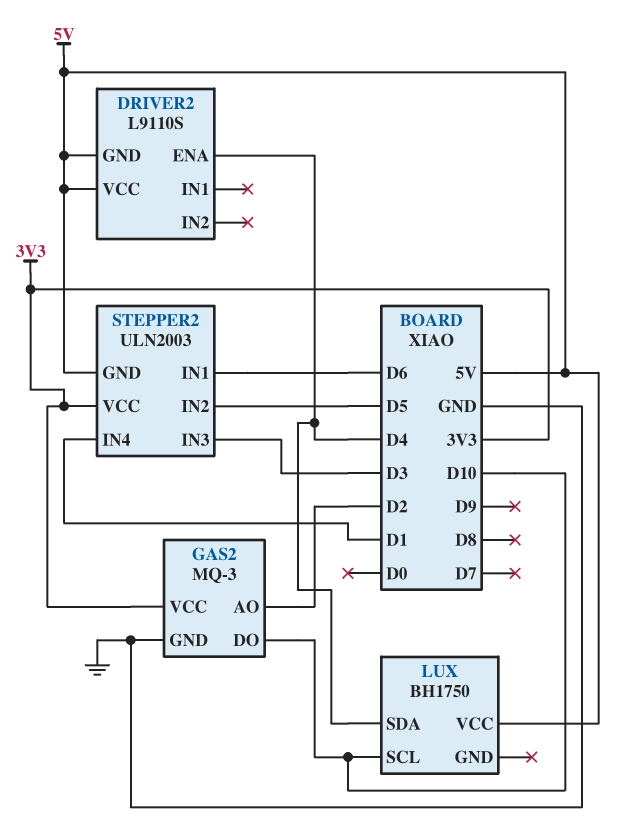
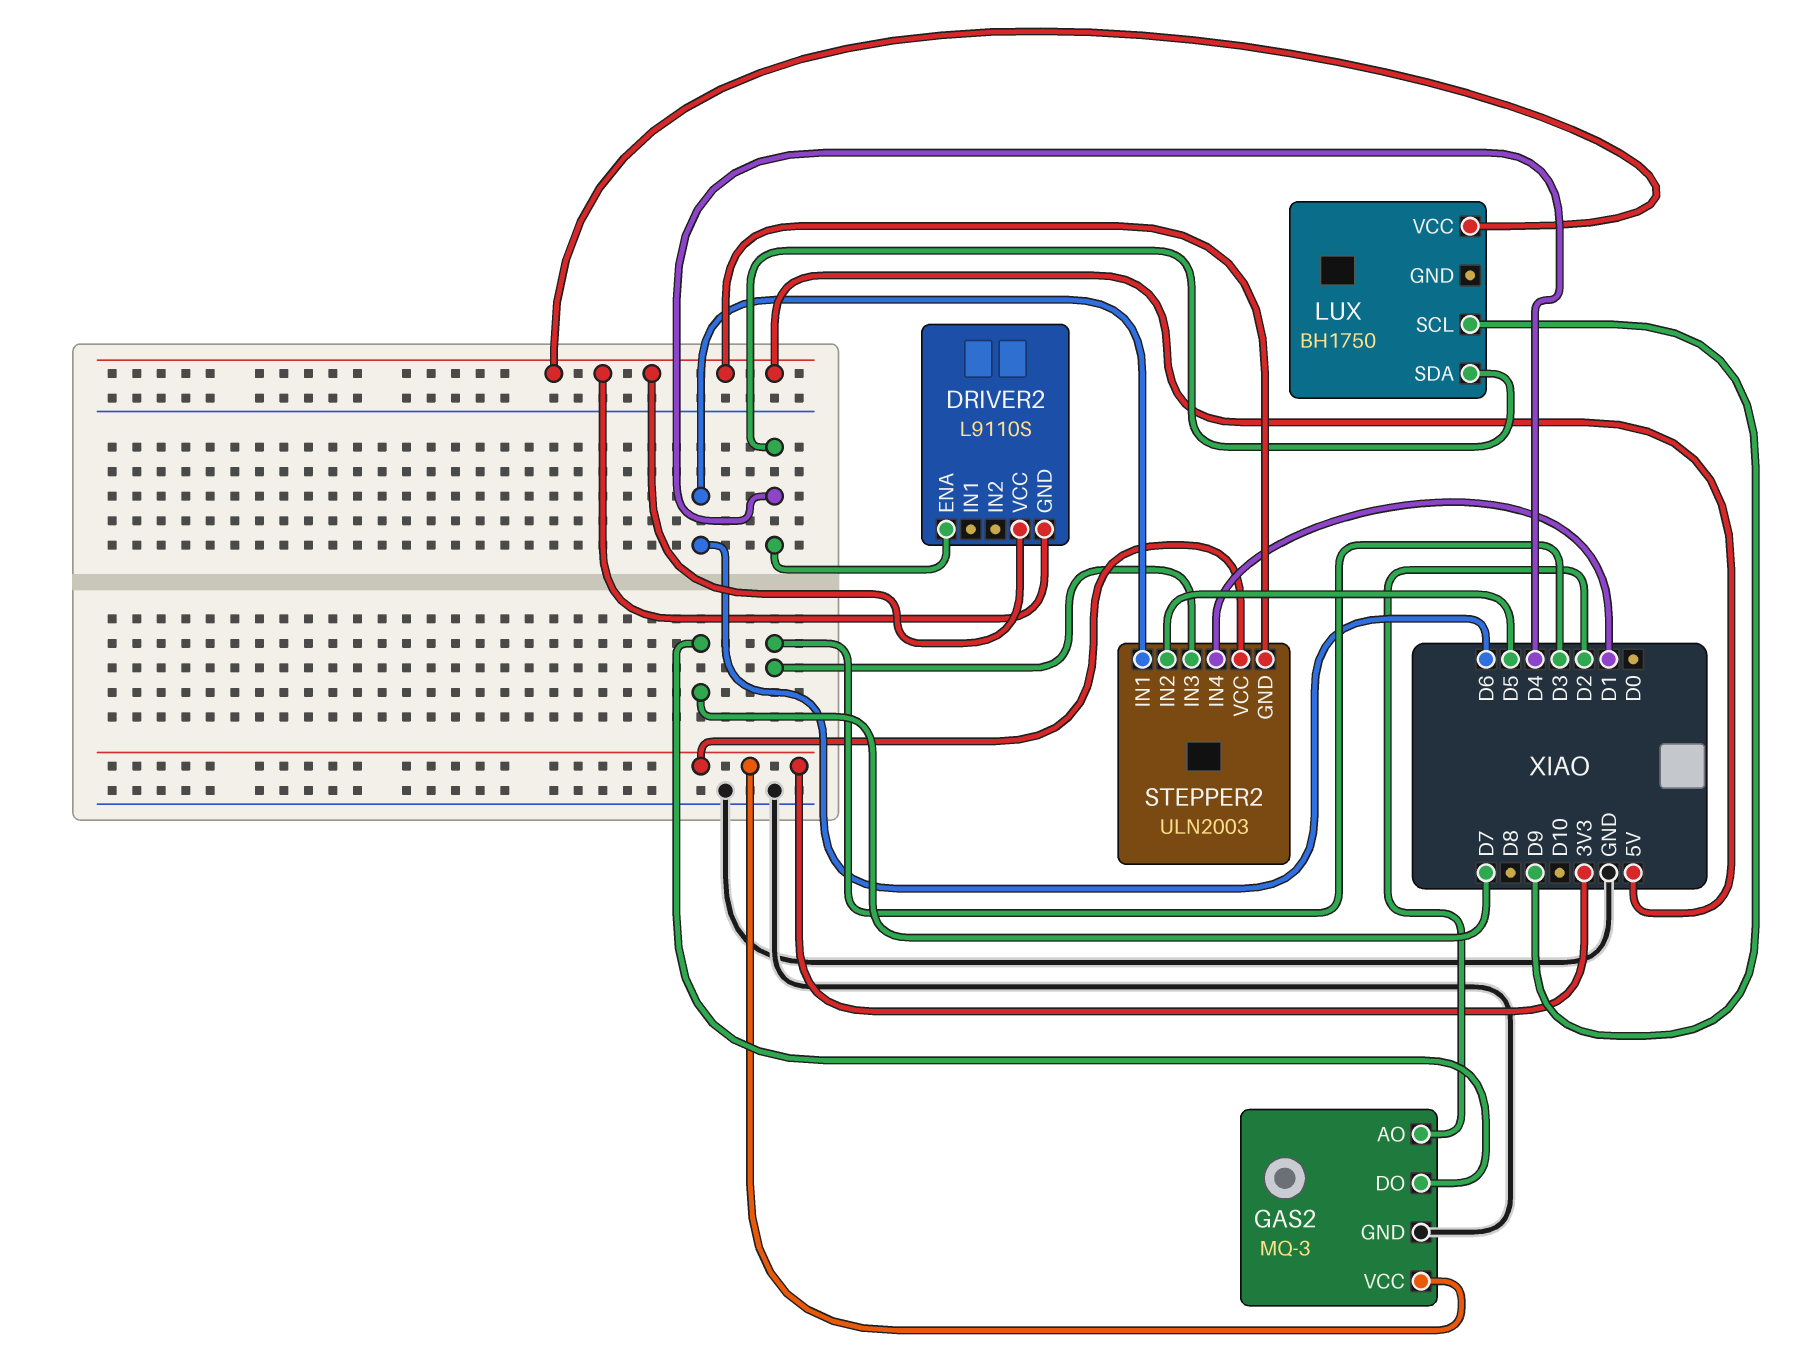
GAS2 pin DO: D10 -> D7
LUX pin SCL: D10 -> D9

